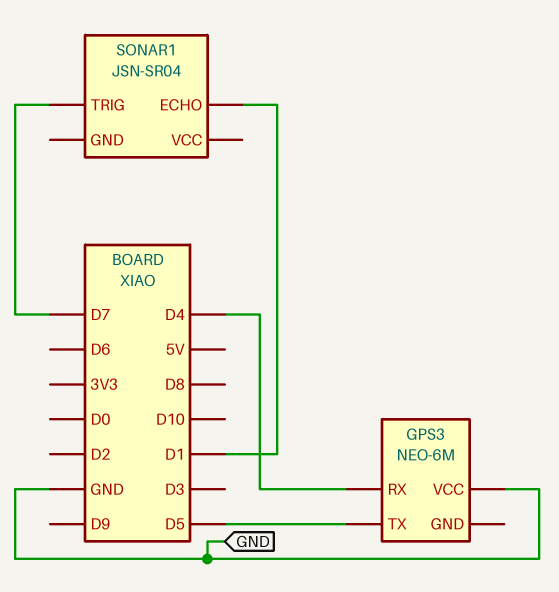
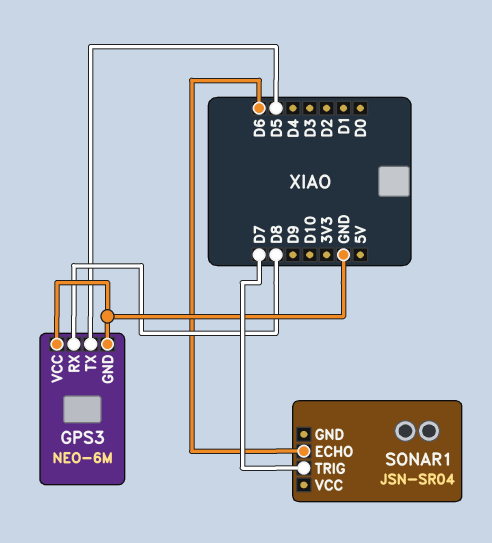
GPS3 pin GND: none -> GND
GPS3 pin RX: D4 -> D8
SONAR1 pin ECHO: D1 -> D6

